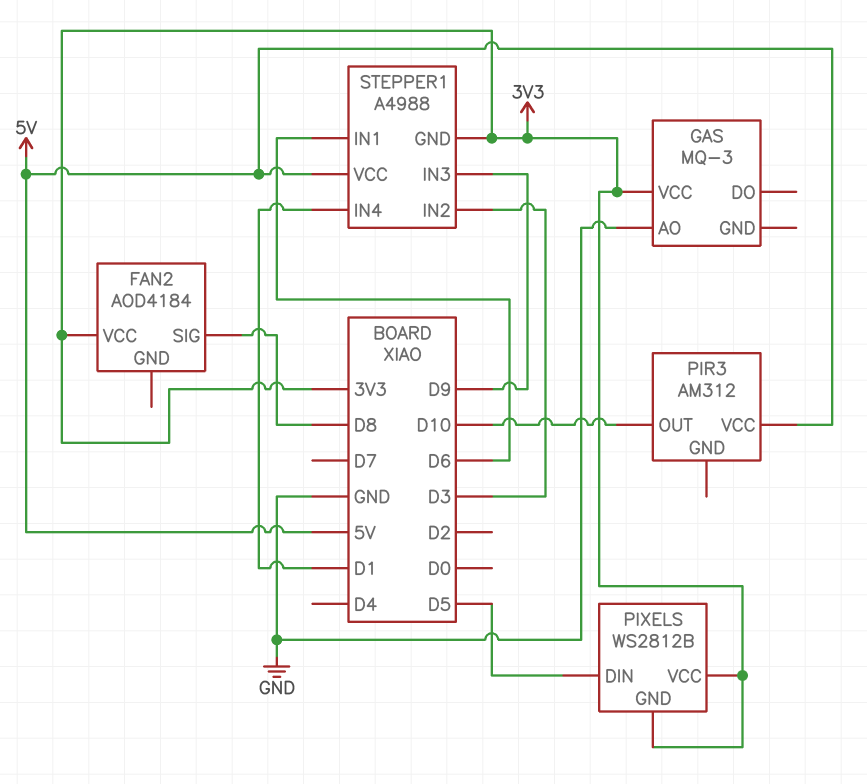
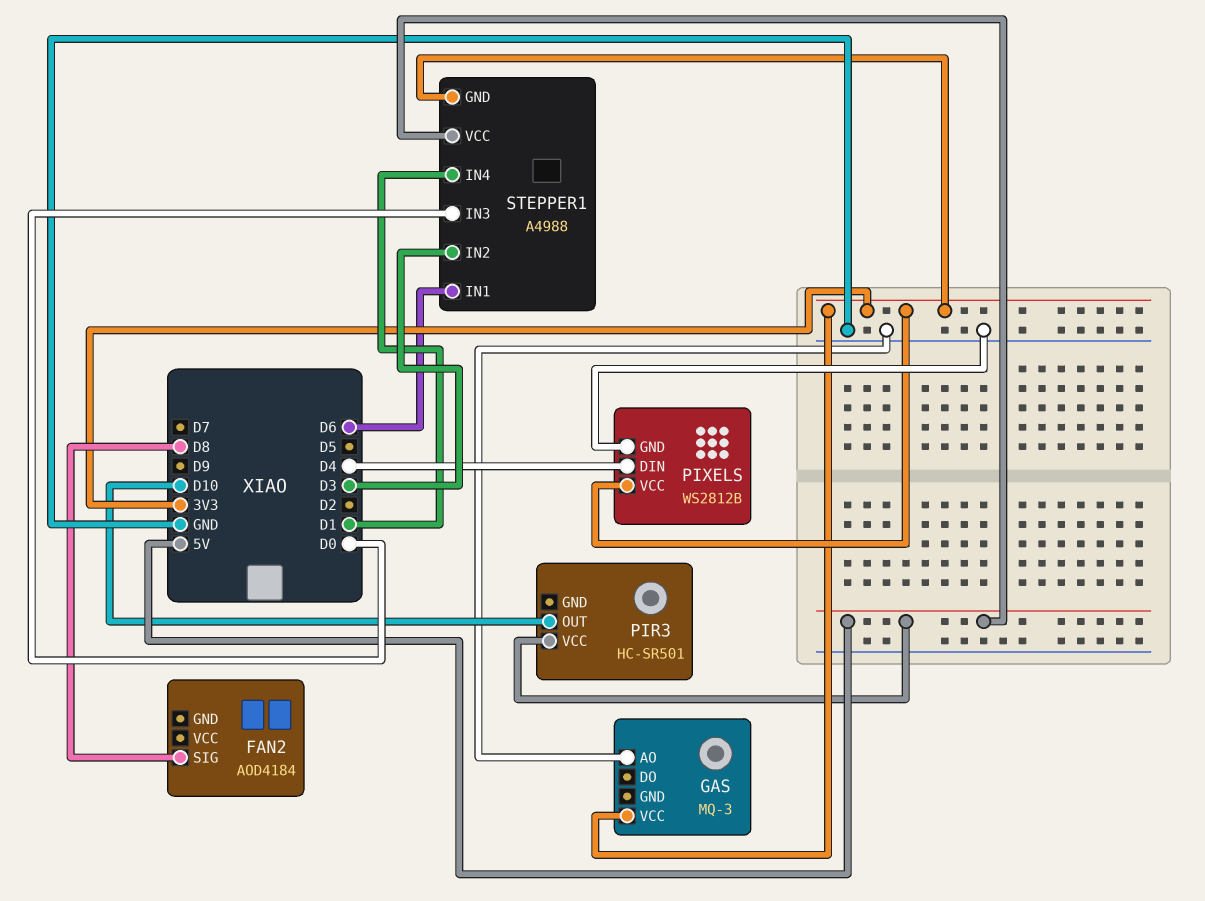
FAN2 pin VCC: 3V3 -> none
PIR3: AM312 -> HC-SR501
PIXELS pin DIN: D5 -> D4
PIXELS pin GND: 3V3 -> GND
STEPPER1 pin IN3: D9 -> D0

